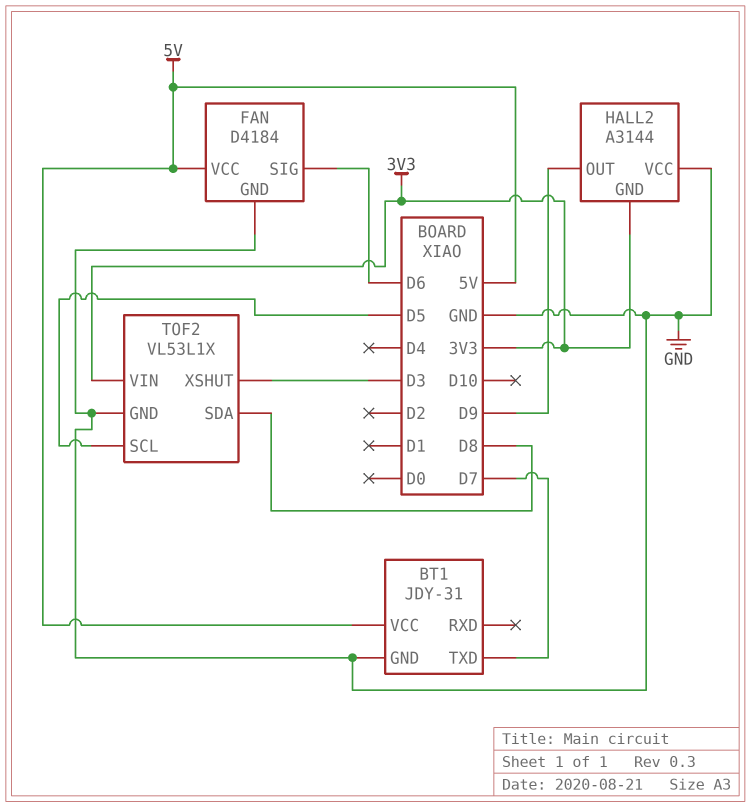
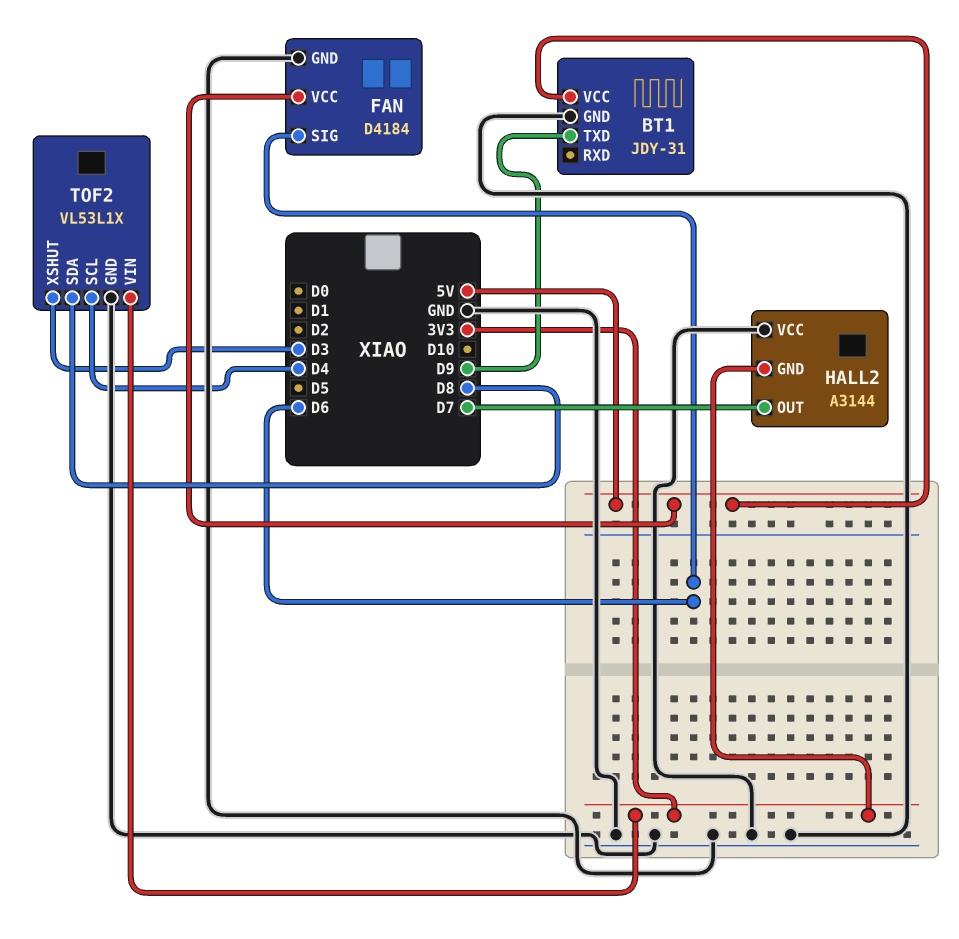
BT1 pin TXD: D7 -> D9
HALL2 pin OUT: D9 -> D7
TOF2 pin SCL: D5 -> D4

